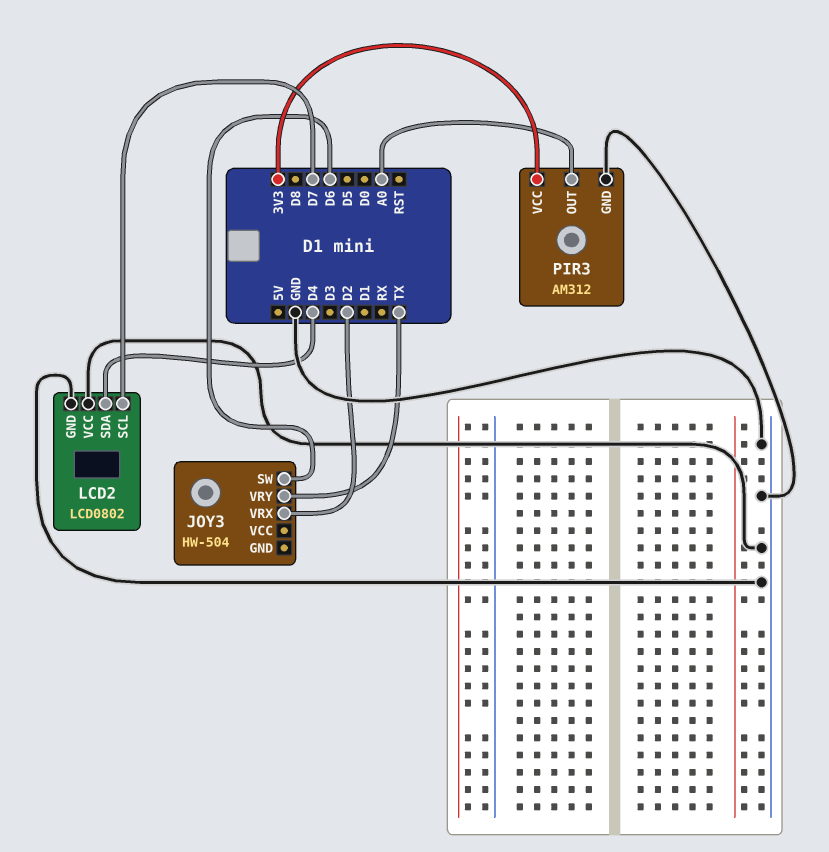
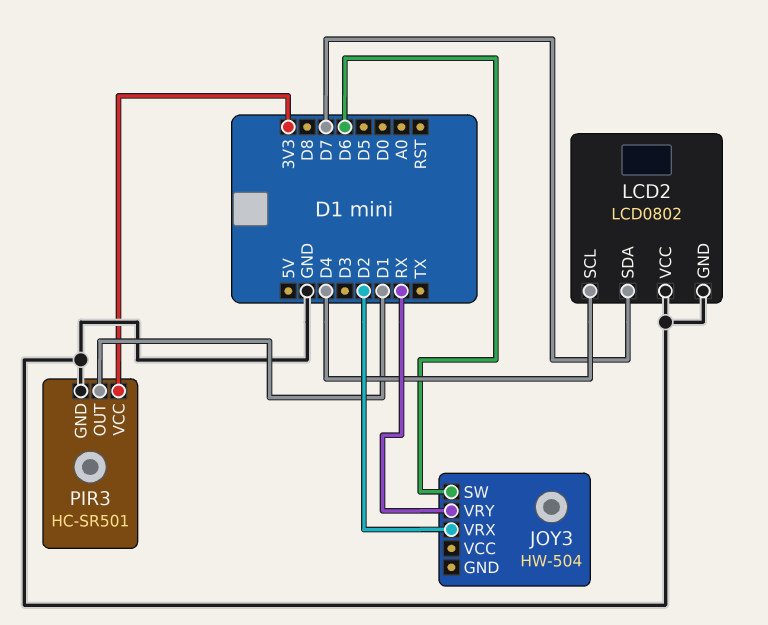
JOY3 pin VRY: TX -> RX
LCD2 pin SCL: D7 -> D4
LCD2 pin SDA: D4 -> D7
PIR3: AM312 -> HC-SR501
PIR3 pin OUT: A0 -> D1

